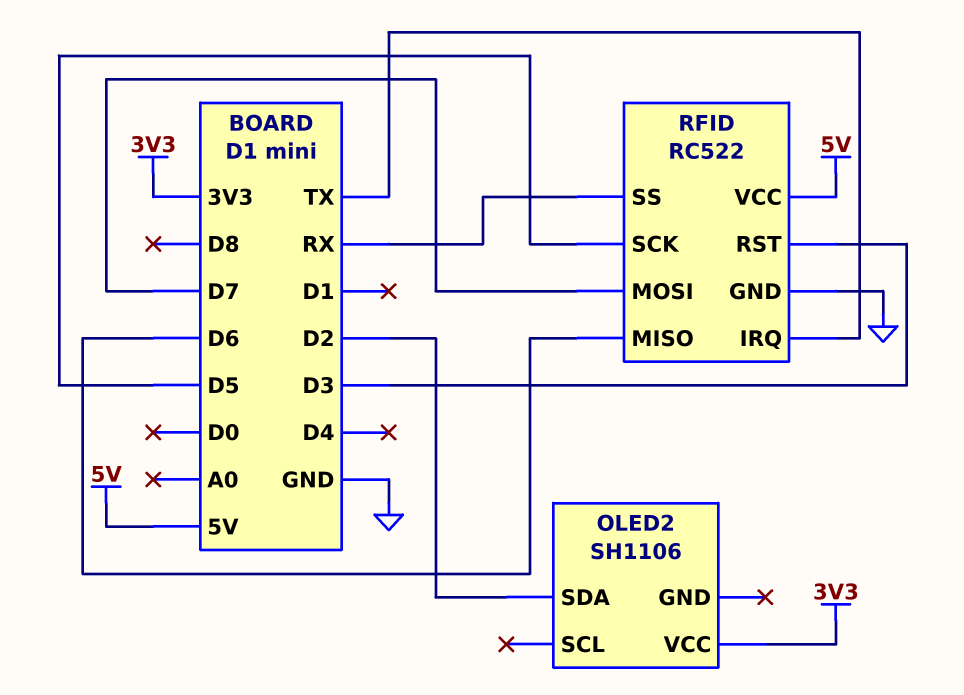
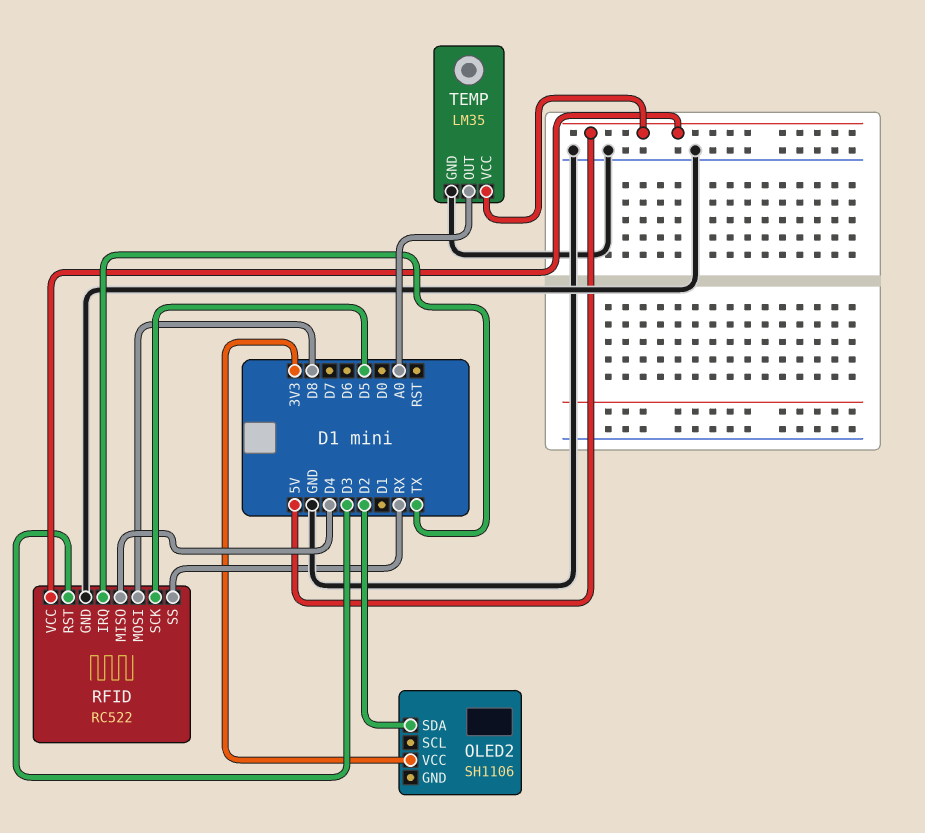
RFID pin MISO: D6 -> D4
RFID pin MOSI: D7 -> D8
TEMP: none -> LM35
TEMP pin GND: none -> GND
TEMP pin OUT: none -> A0
TEMP pin VCC: none -> 5V

